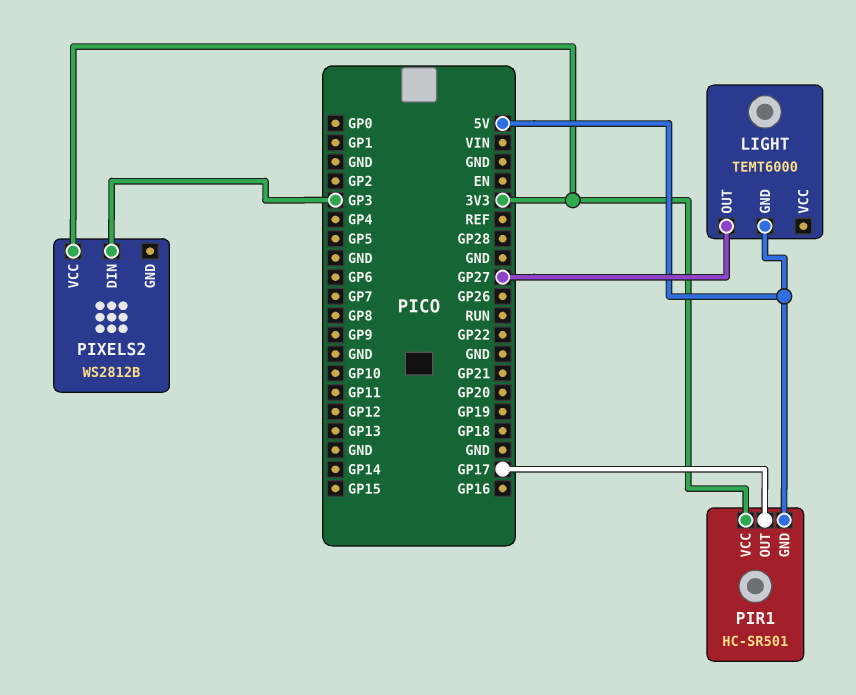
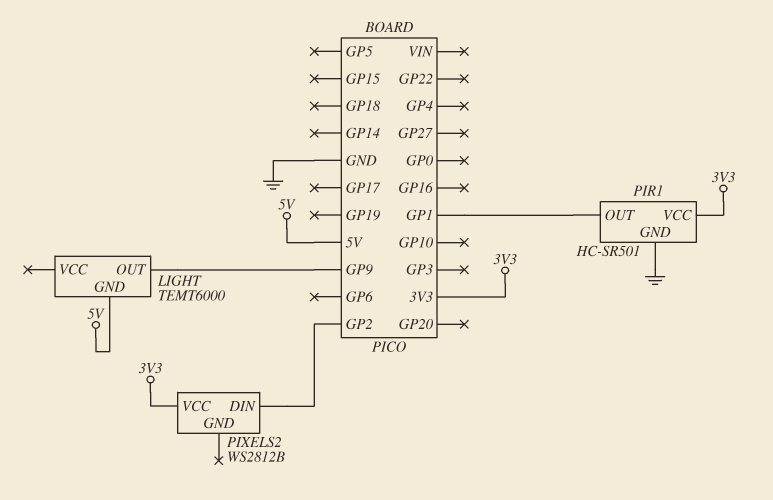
LIGHT pin OUT: GP27 -> GP9
PIR1 pin GND: 5V -> GND
PIR1 pin OUT: GP17 -> GP1
PIXELS2 pin DIN: GP3 -> GP2

